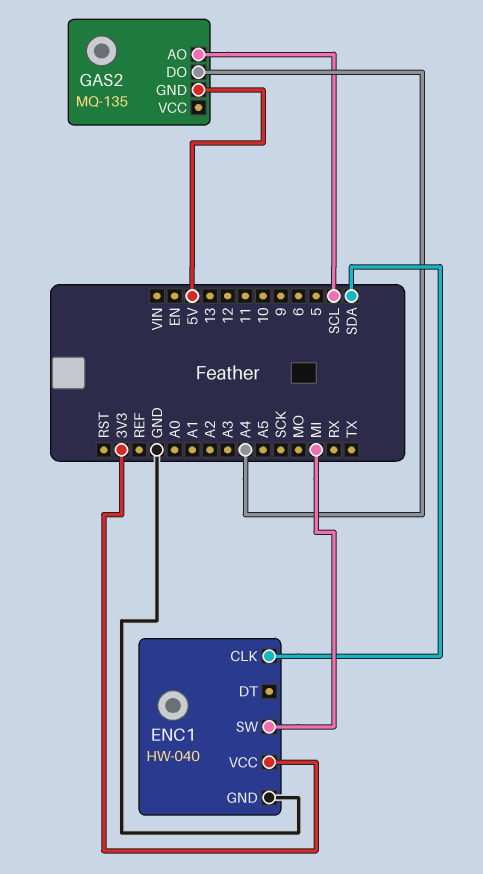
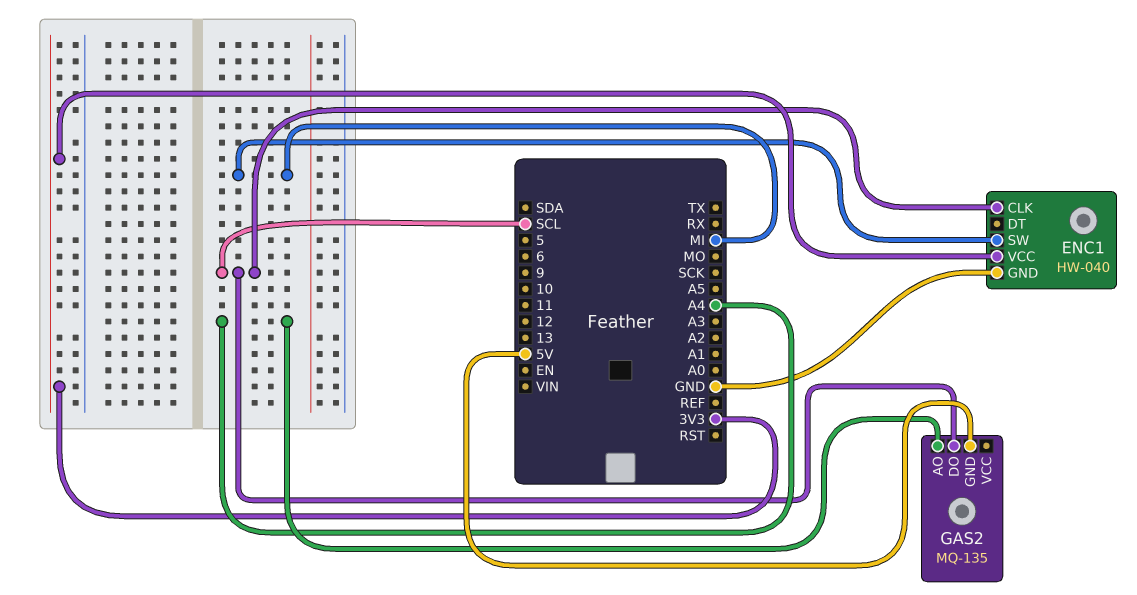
ENC1 pin CLK: SDA -> SCL
GAS2 pin AO: SCL -> A4
GAS2 pin DO: A4 -> SCL

